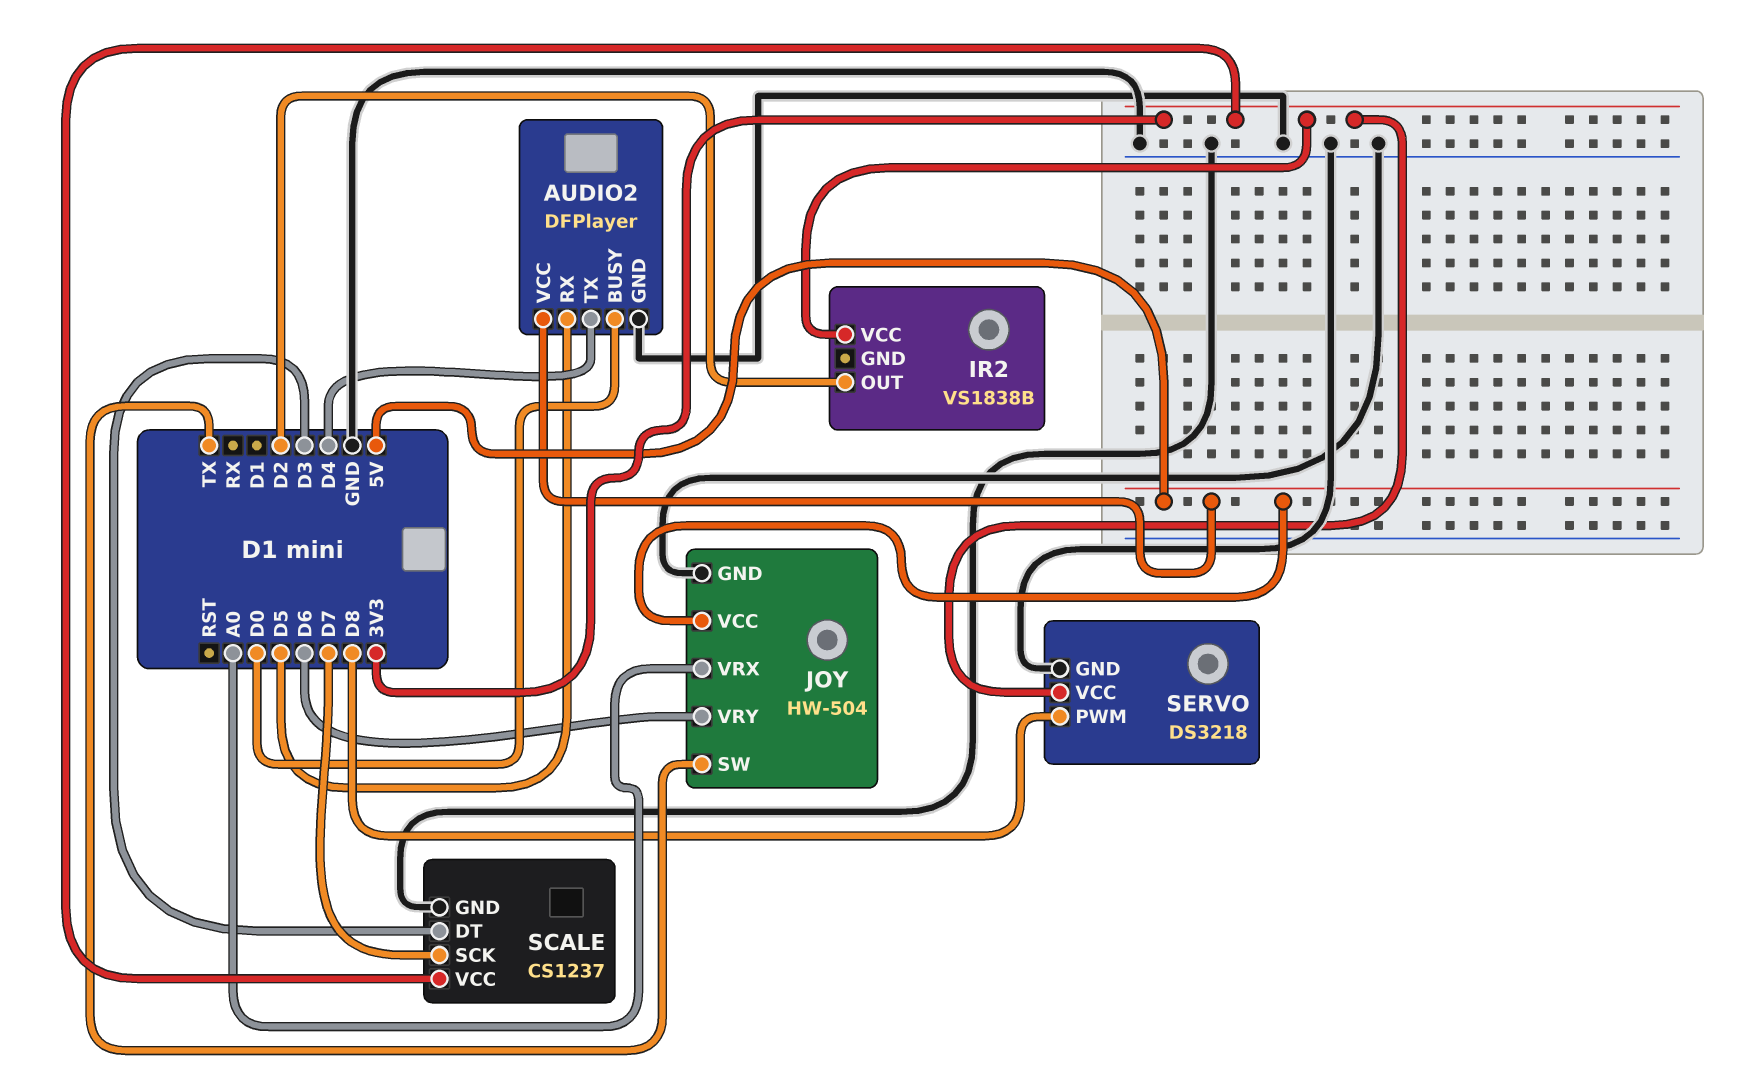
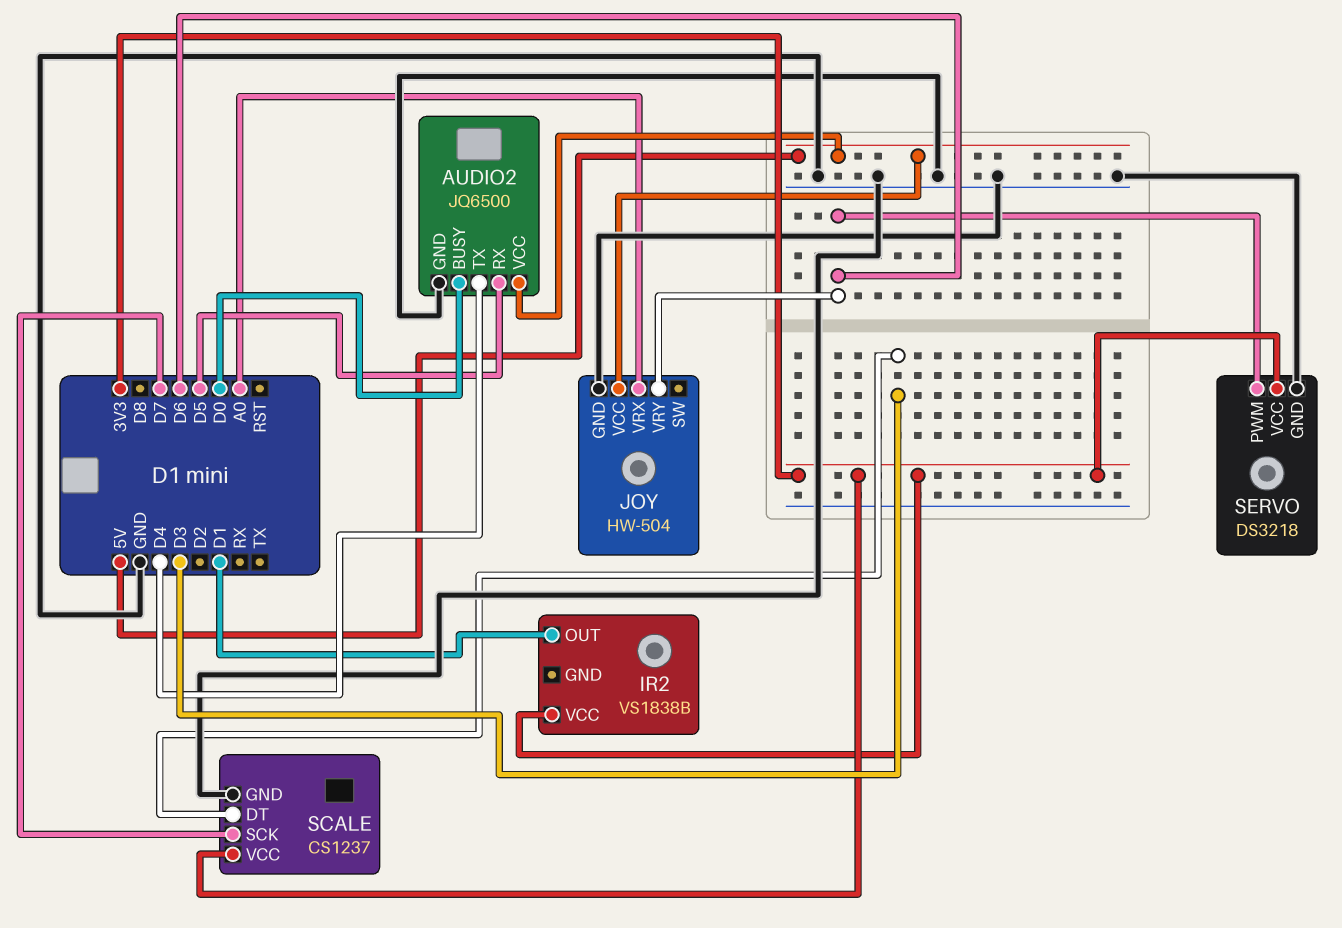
AUDIO2: DFPlayer -> JQ6500
IR2 pin OUT: D2 -> D1
JOY pin SW: TX -> none
SERVO pin PWM: D8 -> D6

